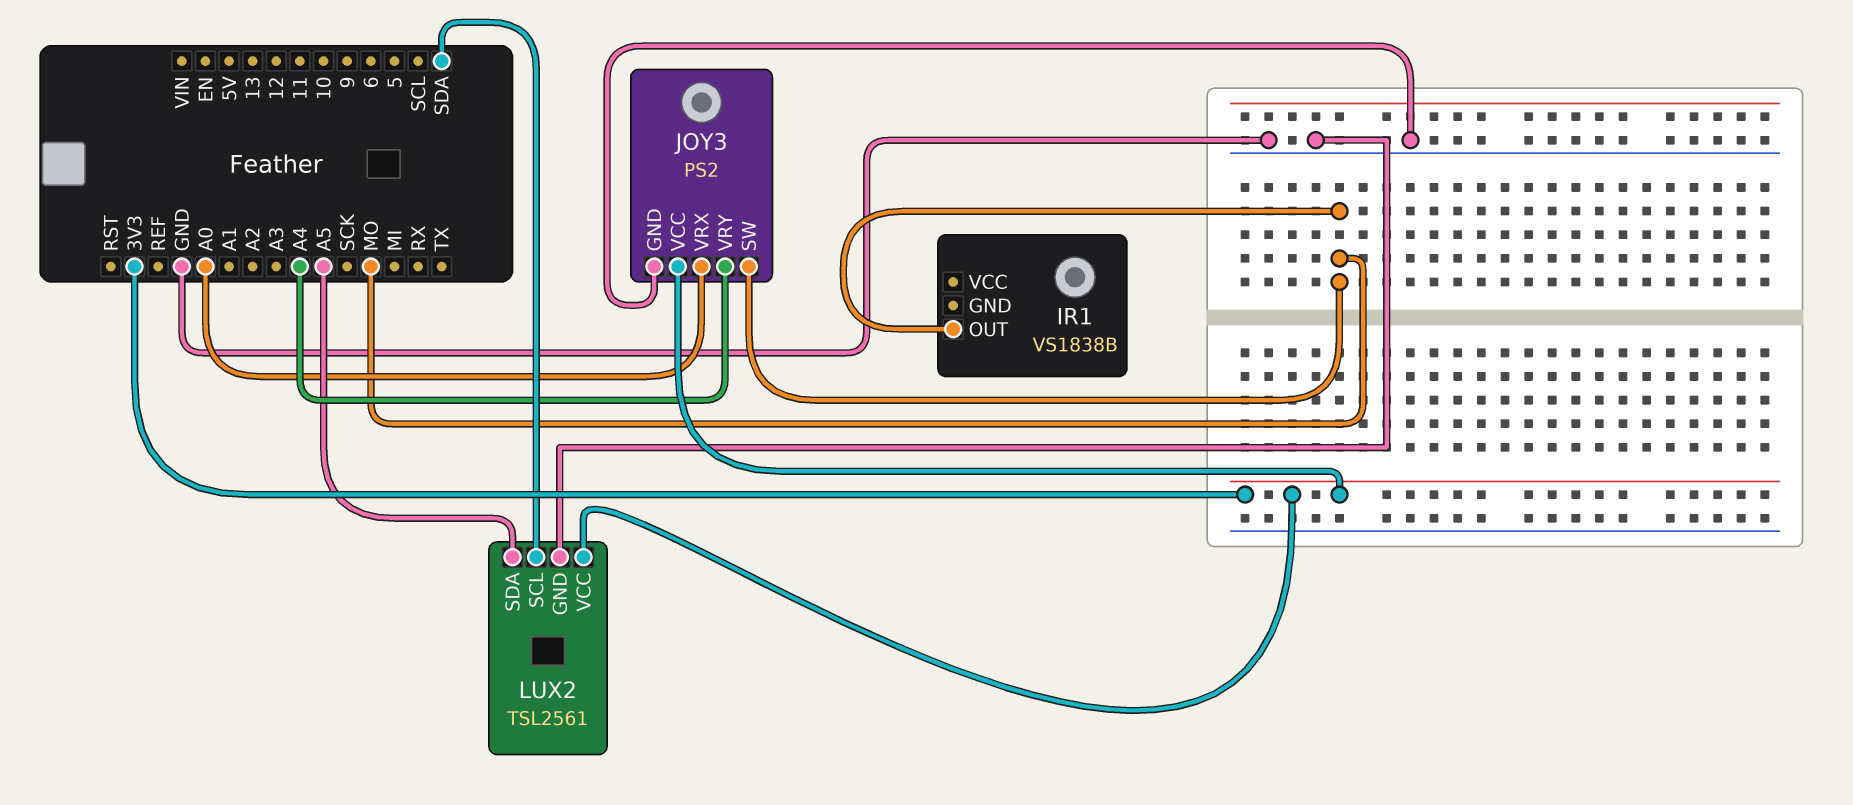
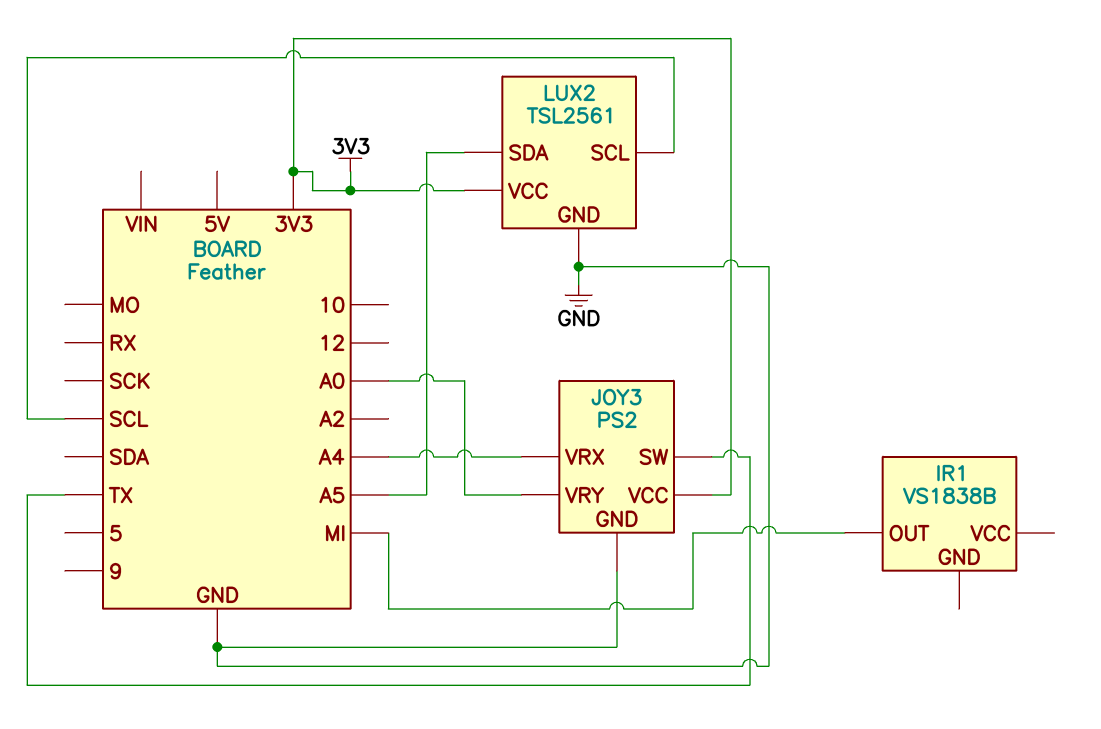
IR1 pin OUT: MO -> MI
JOY3 pin SW: MO -> TX
JOY3 pin VRX: A0 -> A4
JOY3 pin VRY: A4 -> A0
LUX2 pin SCL: SDA -> SCL

